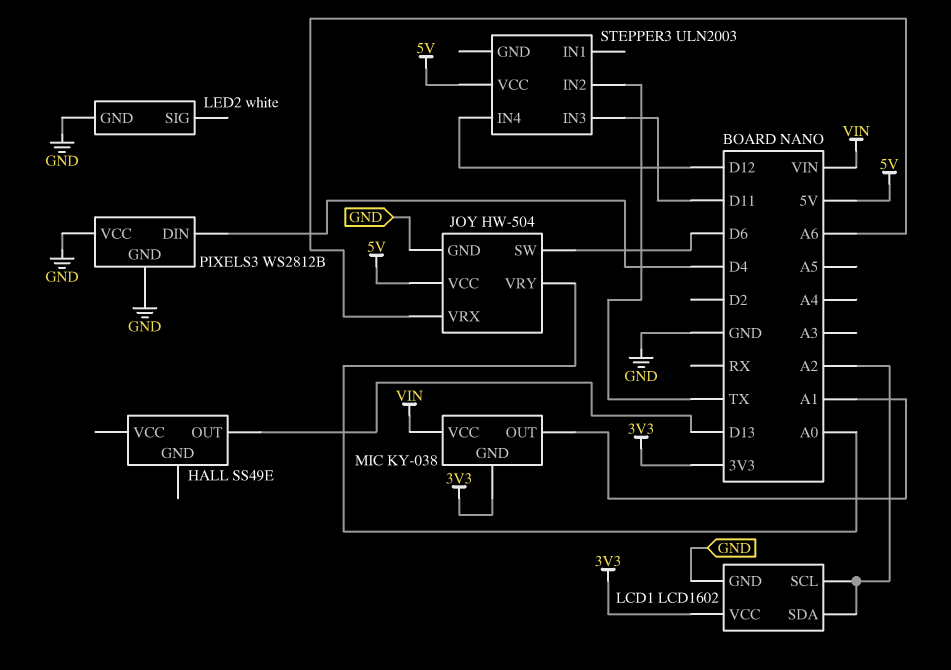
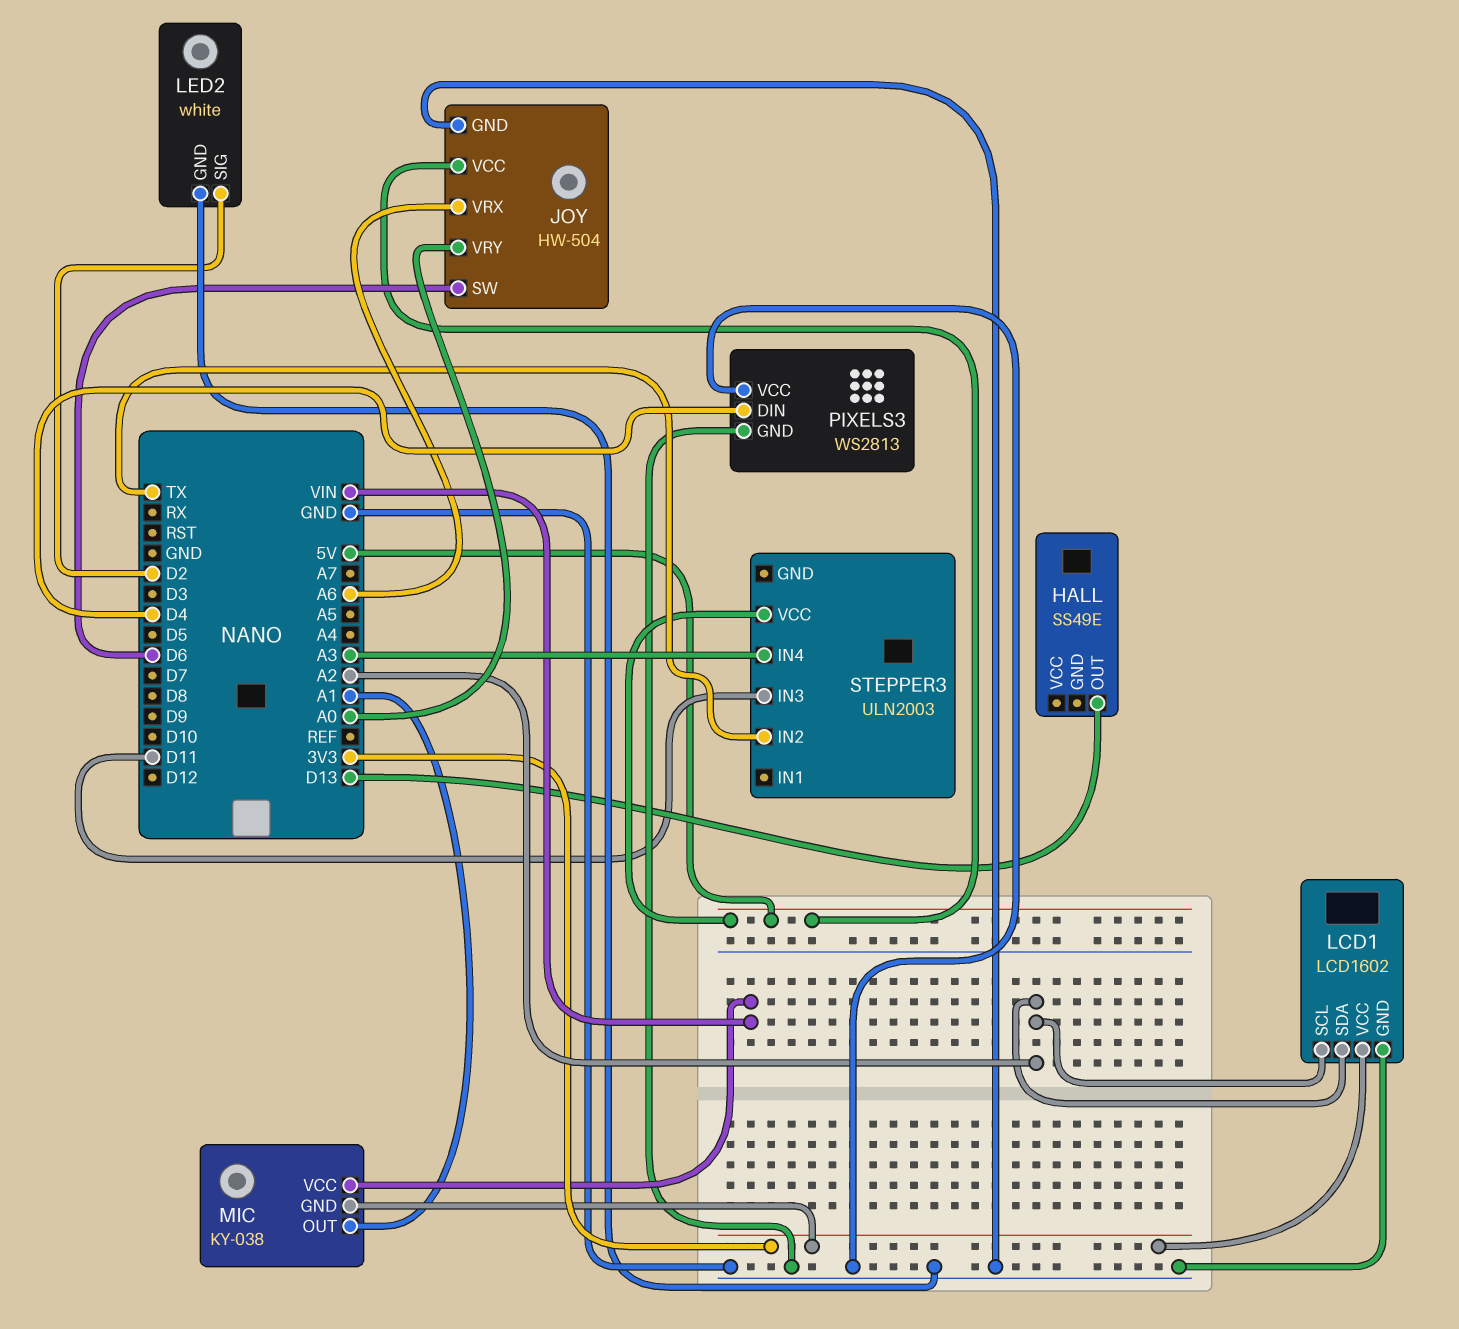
LED2 pin SIG: none -> D2
PIXELS3: WS2812B -> WS2813
STEPPER3 pin IN4: D12 -> A3

